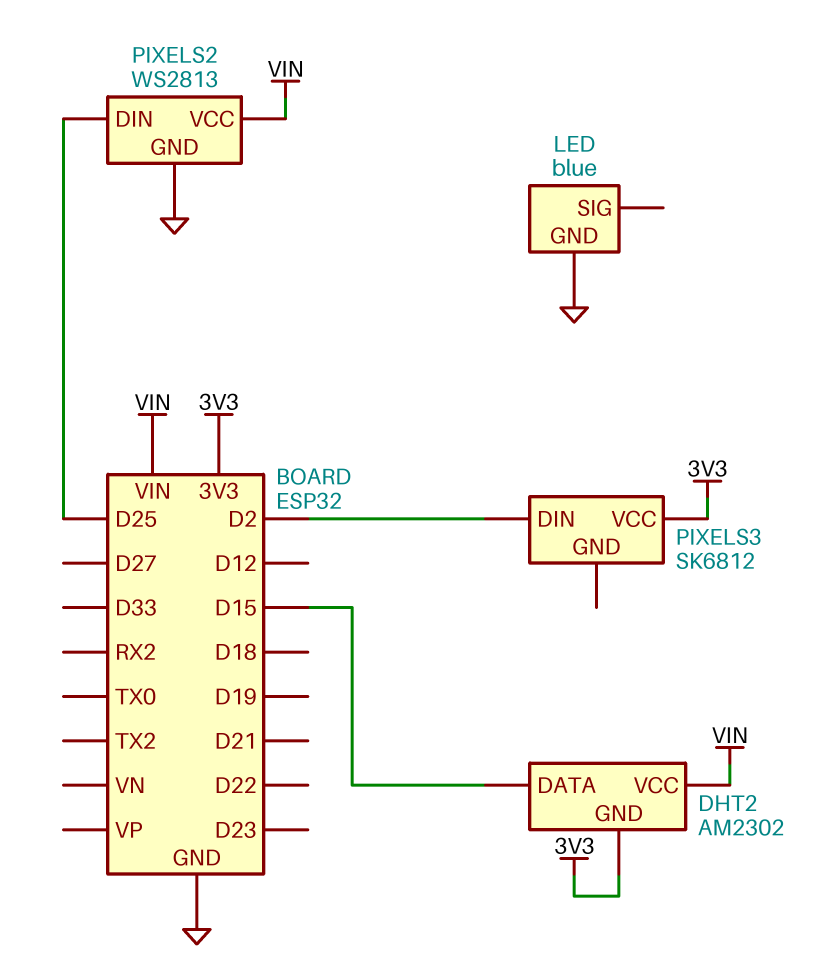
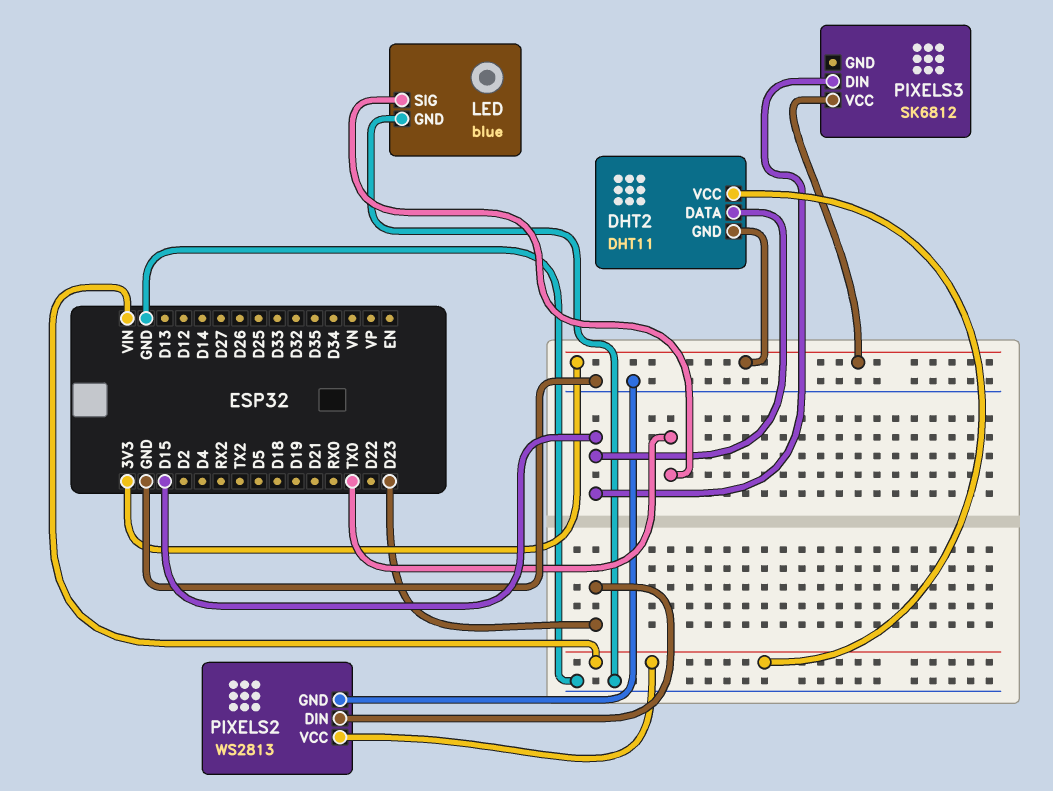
DHT2: AM2302 -> DHT11
LED pin SIG: none -> TX0
PIXELS2 pin DIN: D25 -> D23
PIXELS3 pin DIN: D2 -> D15

